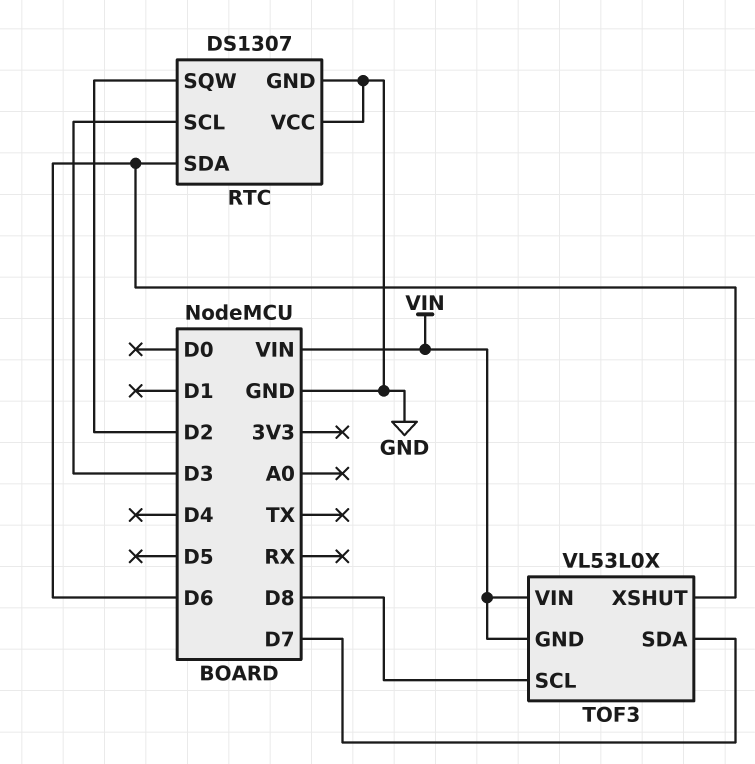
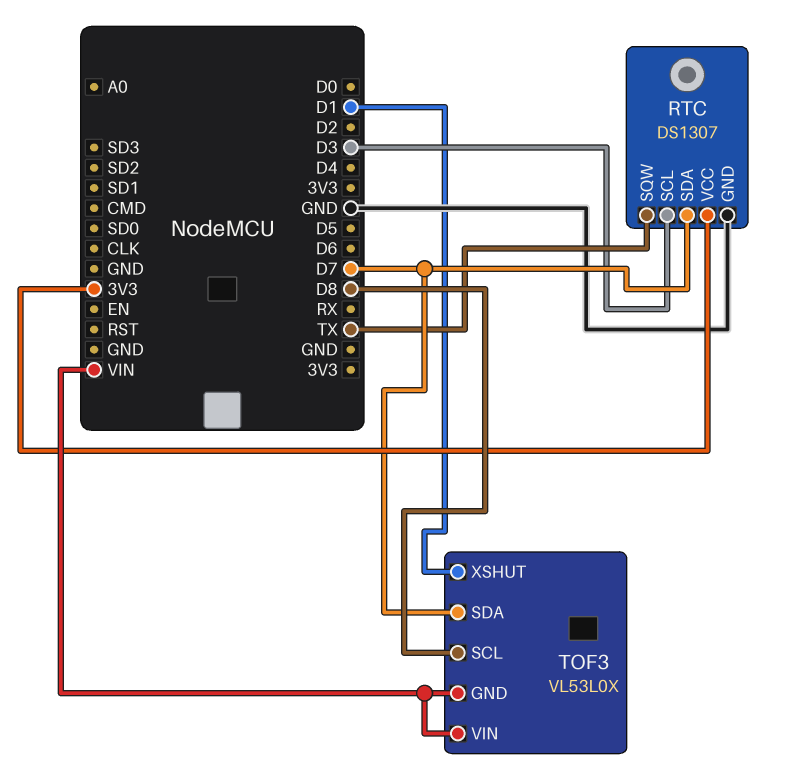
RTC pin SDA: D6 -> D7
RTC pin SQW: D2 -> TX
RTC pin VCC: GND -> 3V3
TOF3 pin XSHUT: D6 -> D1

